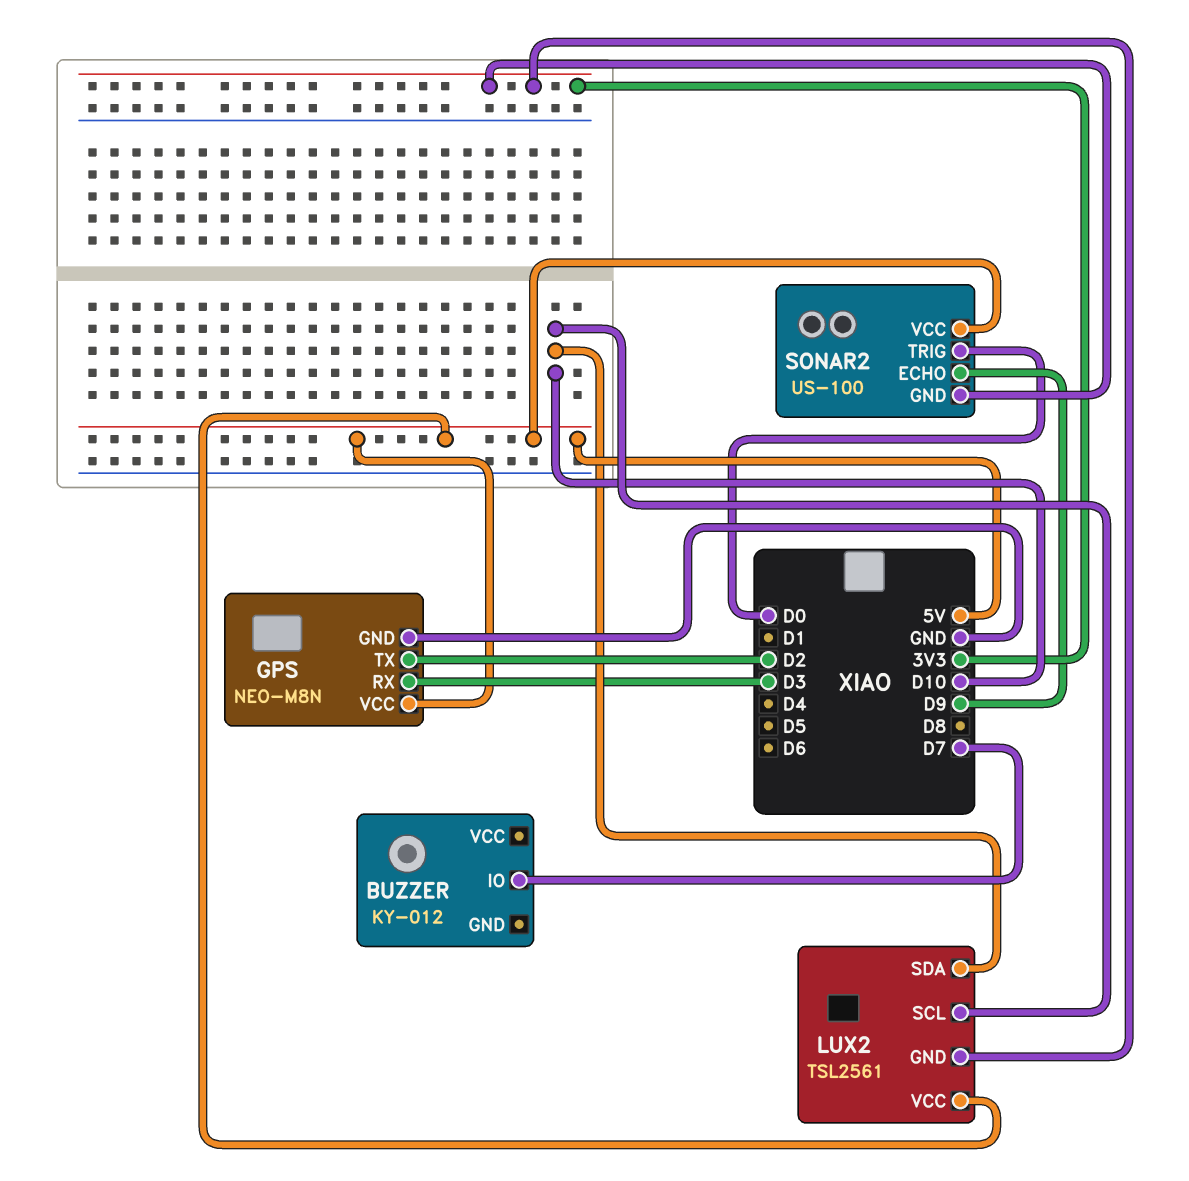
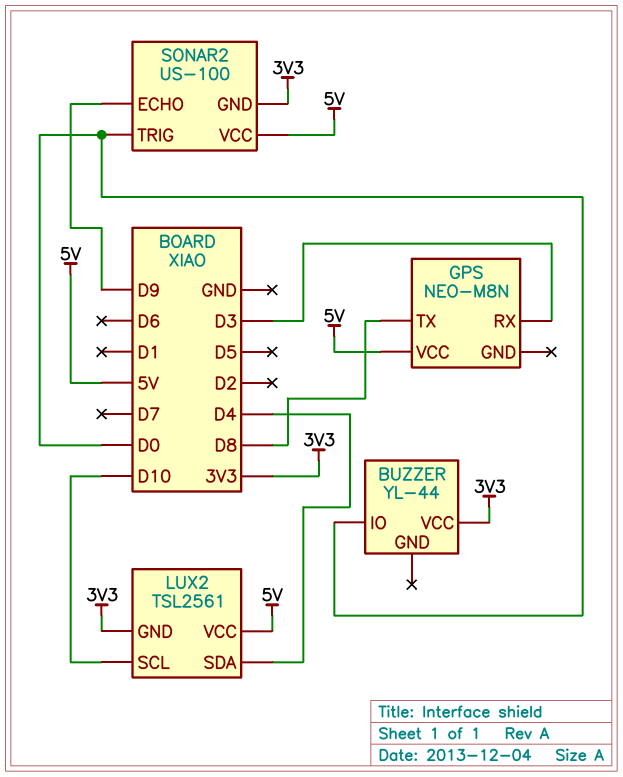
BUZZER: KY-012 -> YL-44
BUZZER pin IO: D7 -> D0
BUZZER pin VCC: none -> 3V3
GPS pin GND: GND -> none
GPS pin TX: D2 -> D8
LUX2 pin SDA: D10 -> D4

